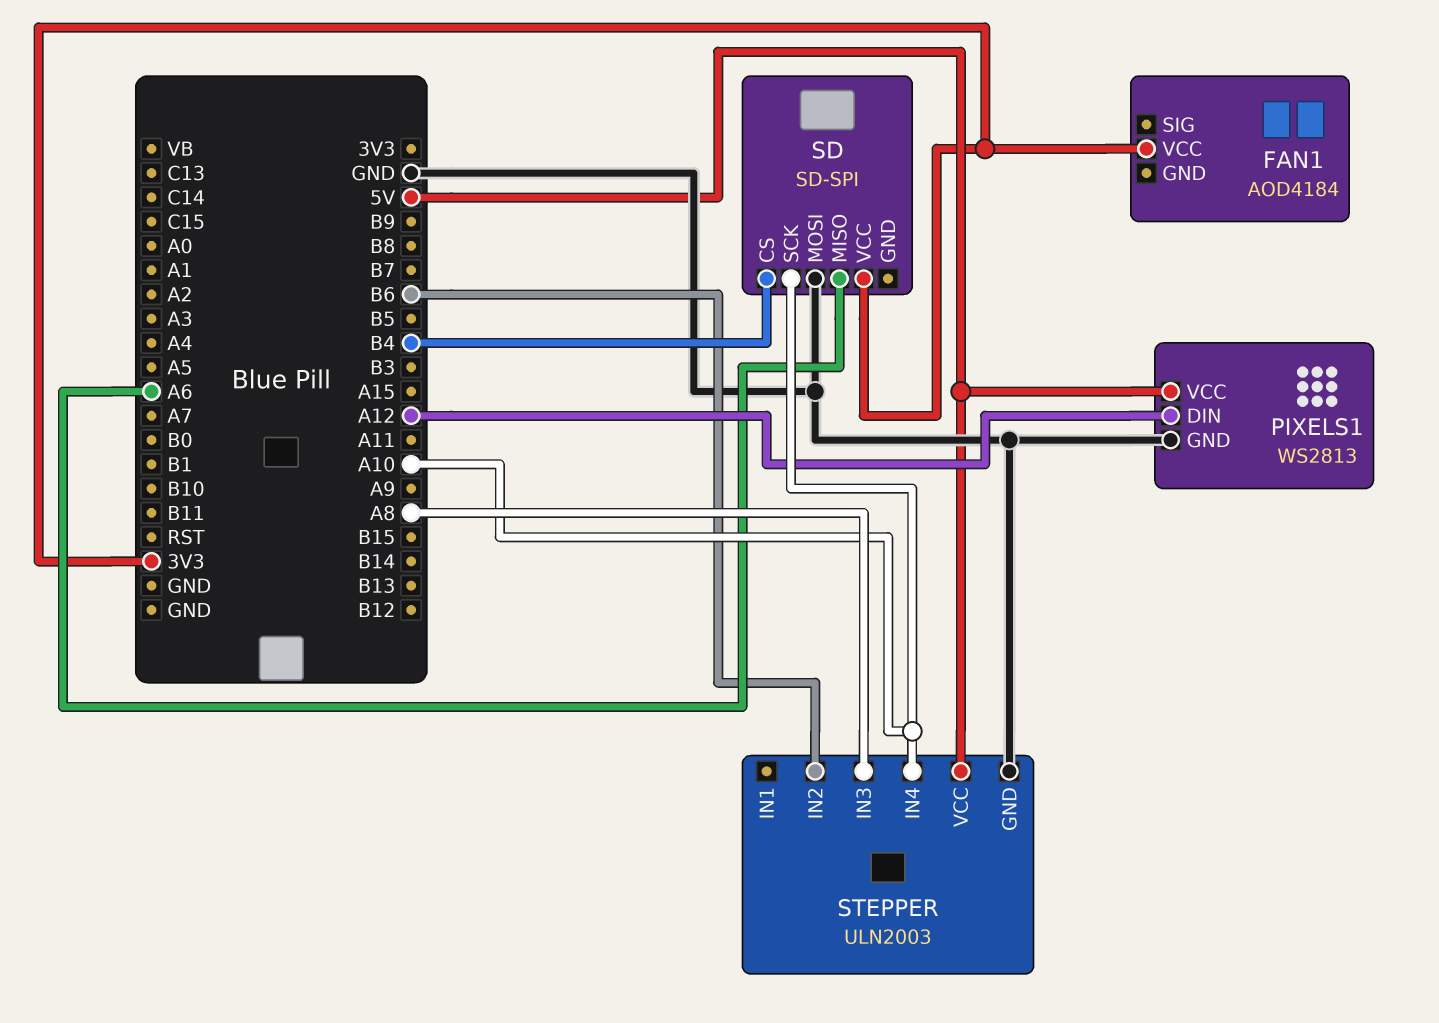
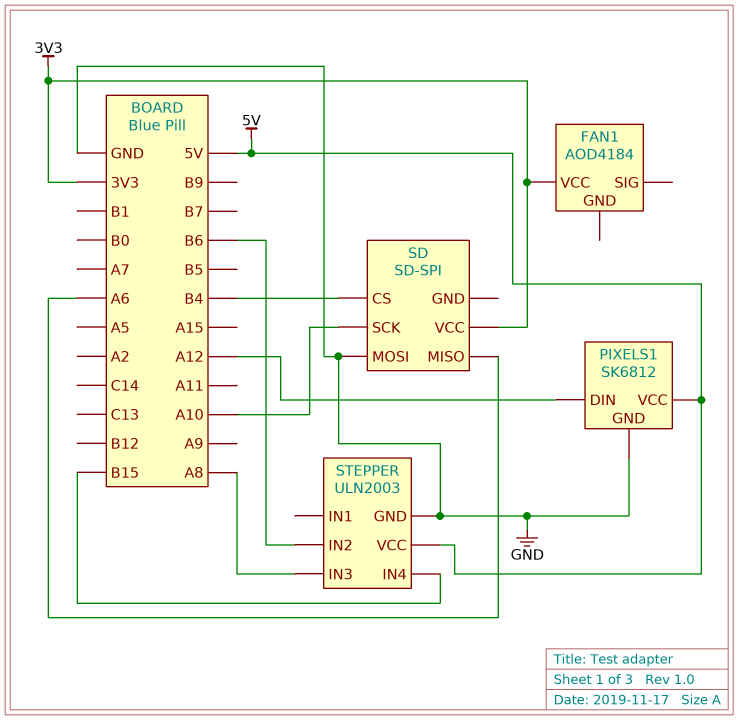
PIXELS1: WS2813 -> SK6812
STEPPER pin IN4: A10 -> B15

